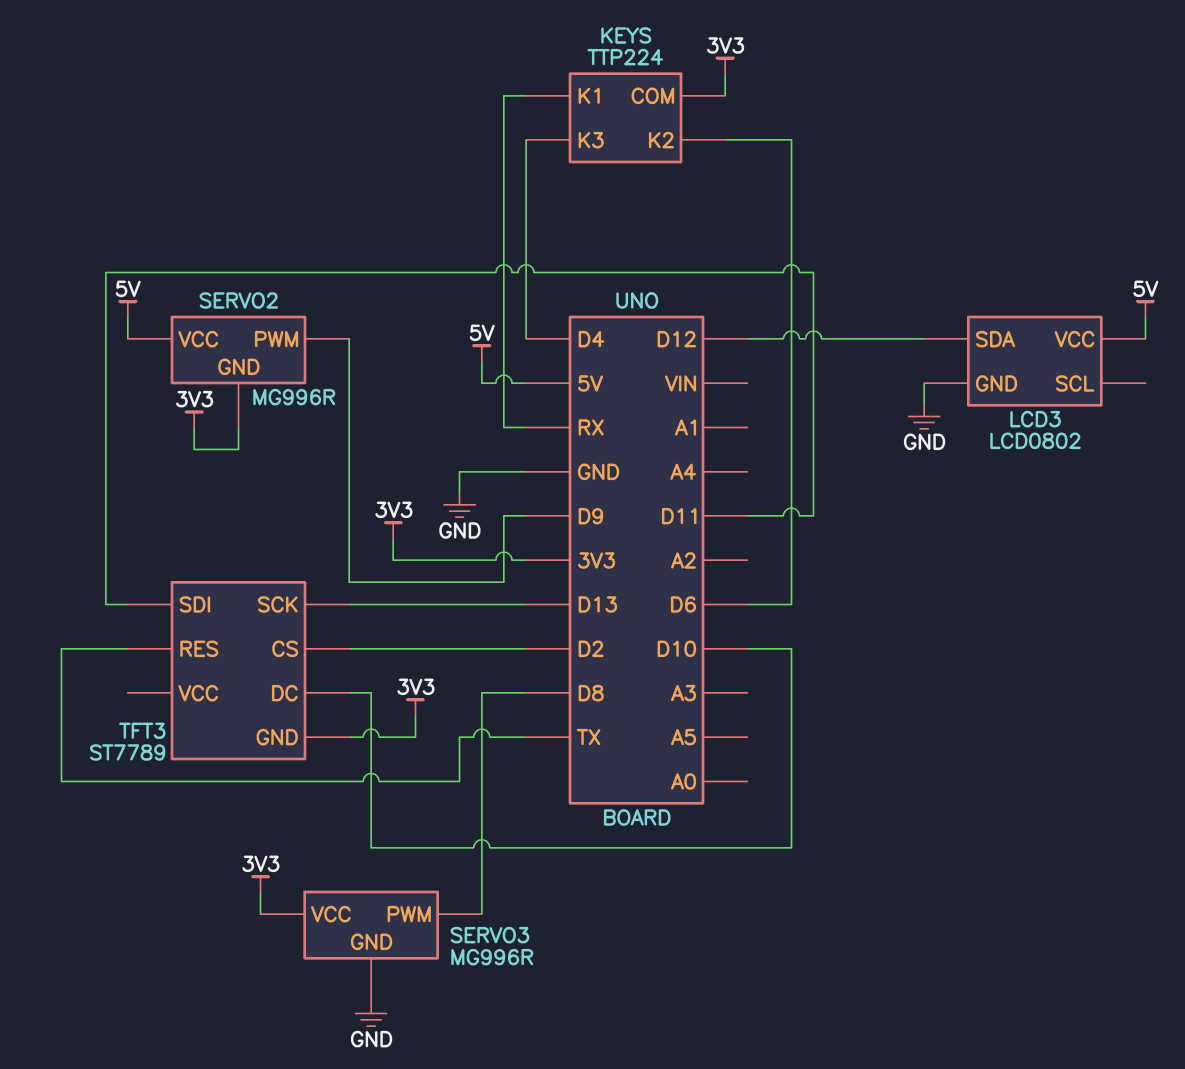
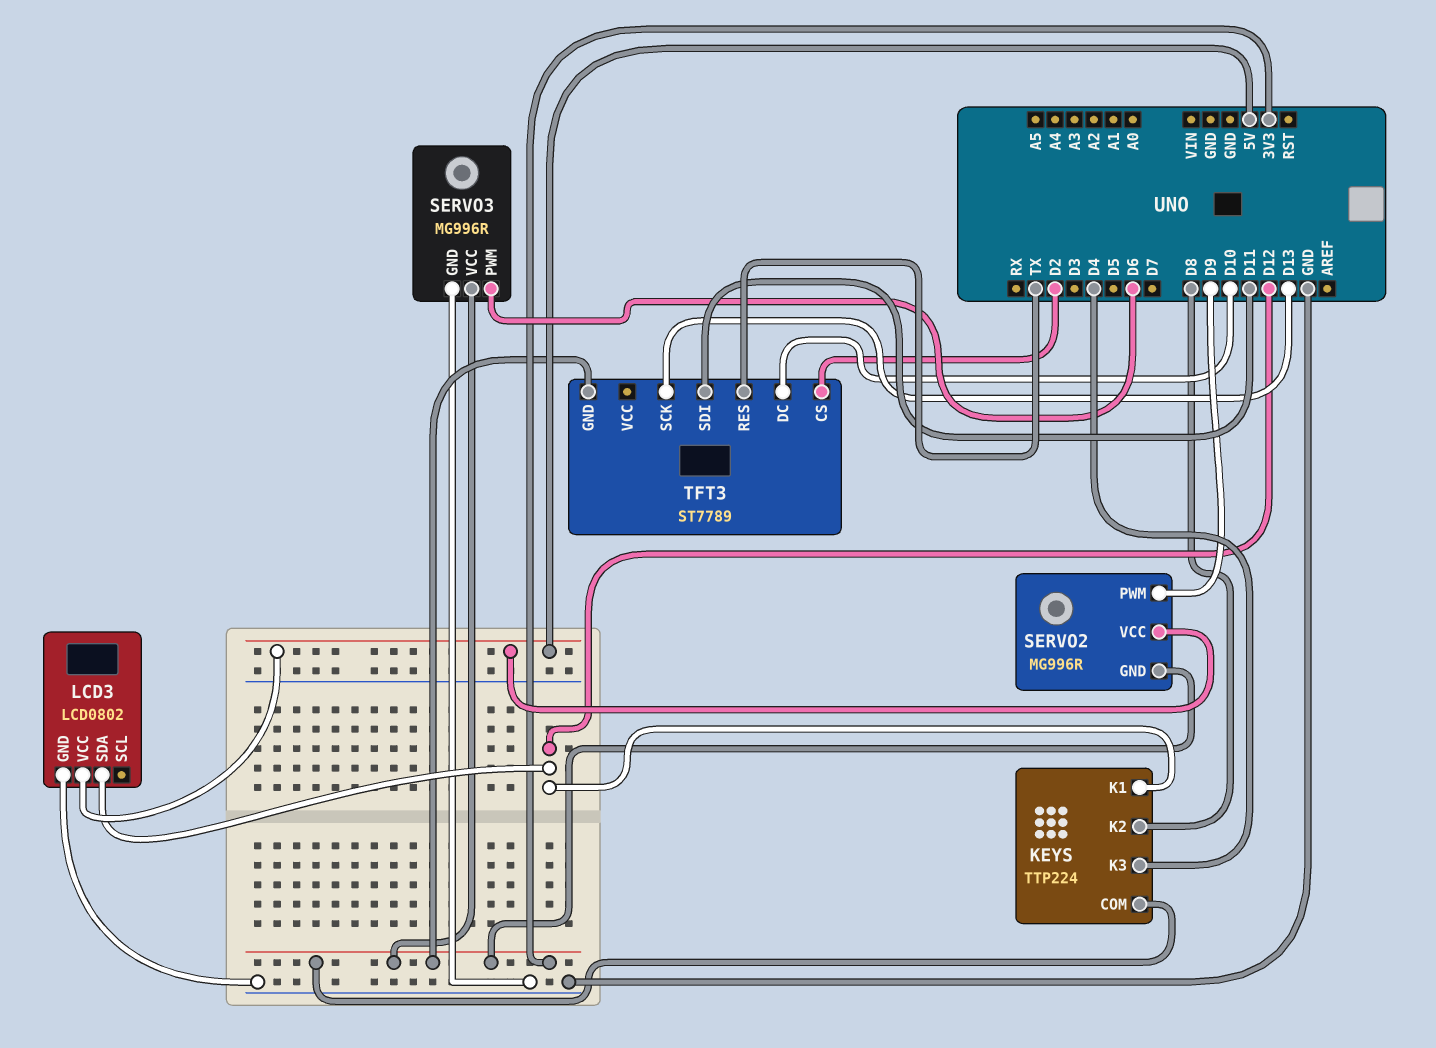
KEYS pin K1: RX -> D12
KEYS pin K2: D6 -> D8
SERVO3 pin PWM: D8 -> D6

